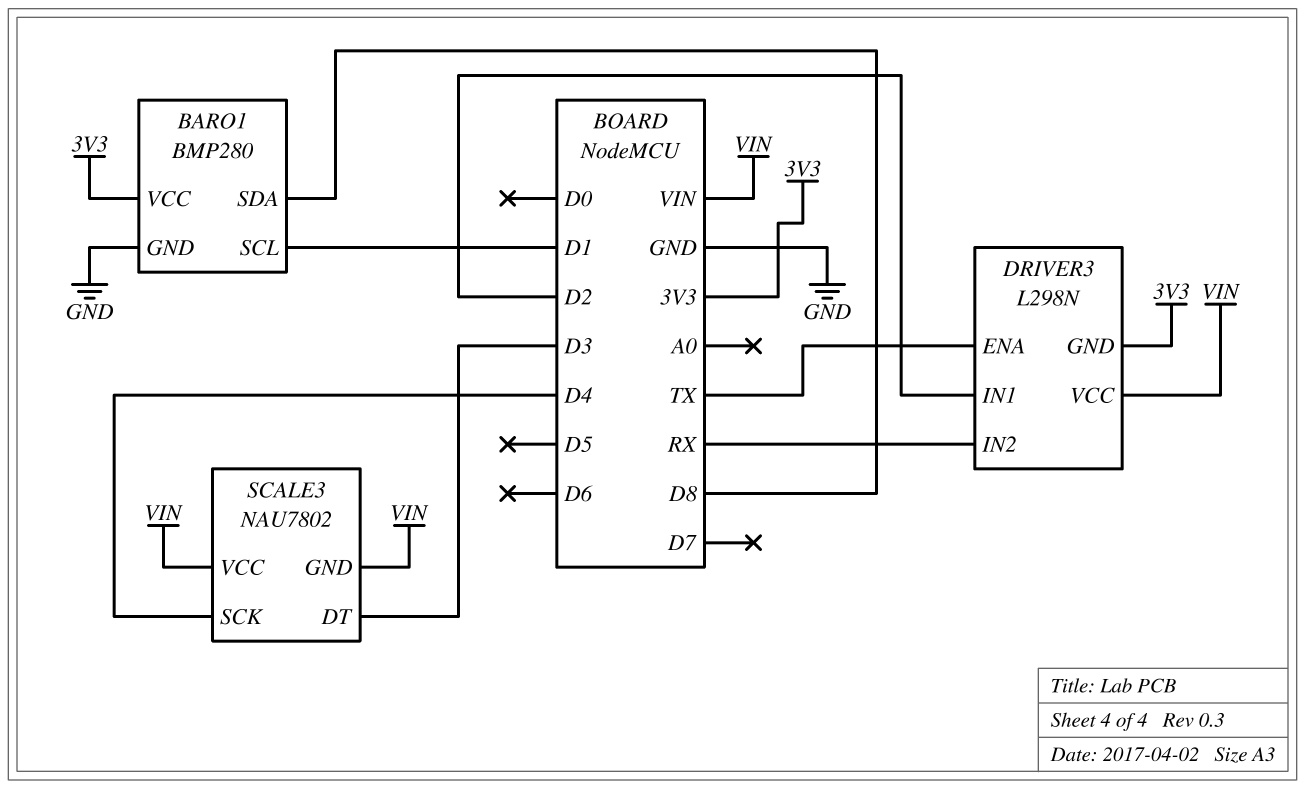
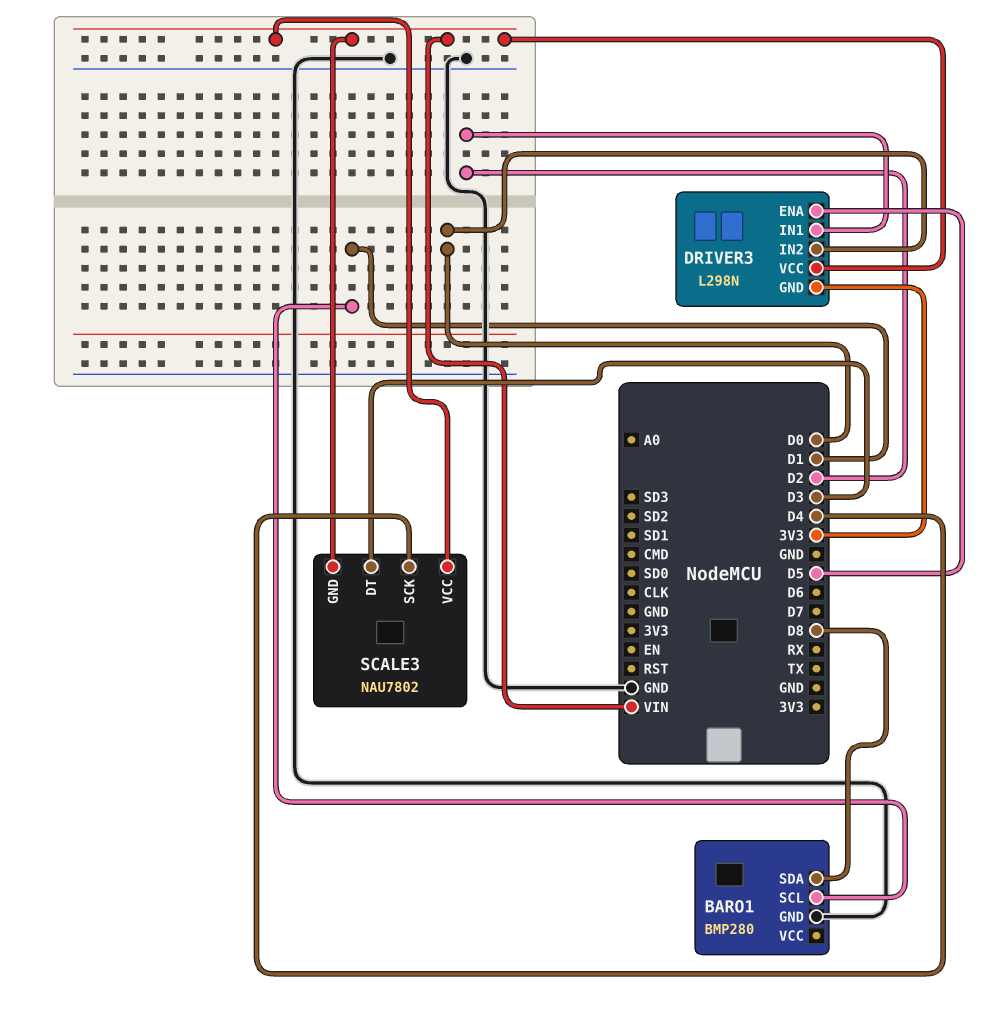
BARO1 pin VCC: 3V3 -> none
DRIVER3 pin ENA: TX -> D5
DRIVER3 pin IN2: RX -> D0

